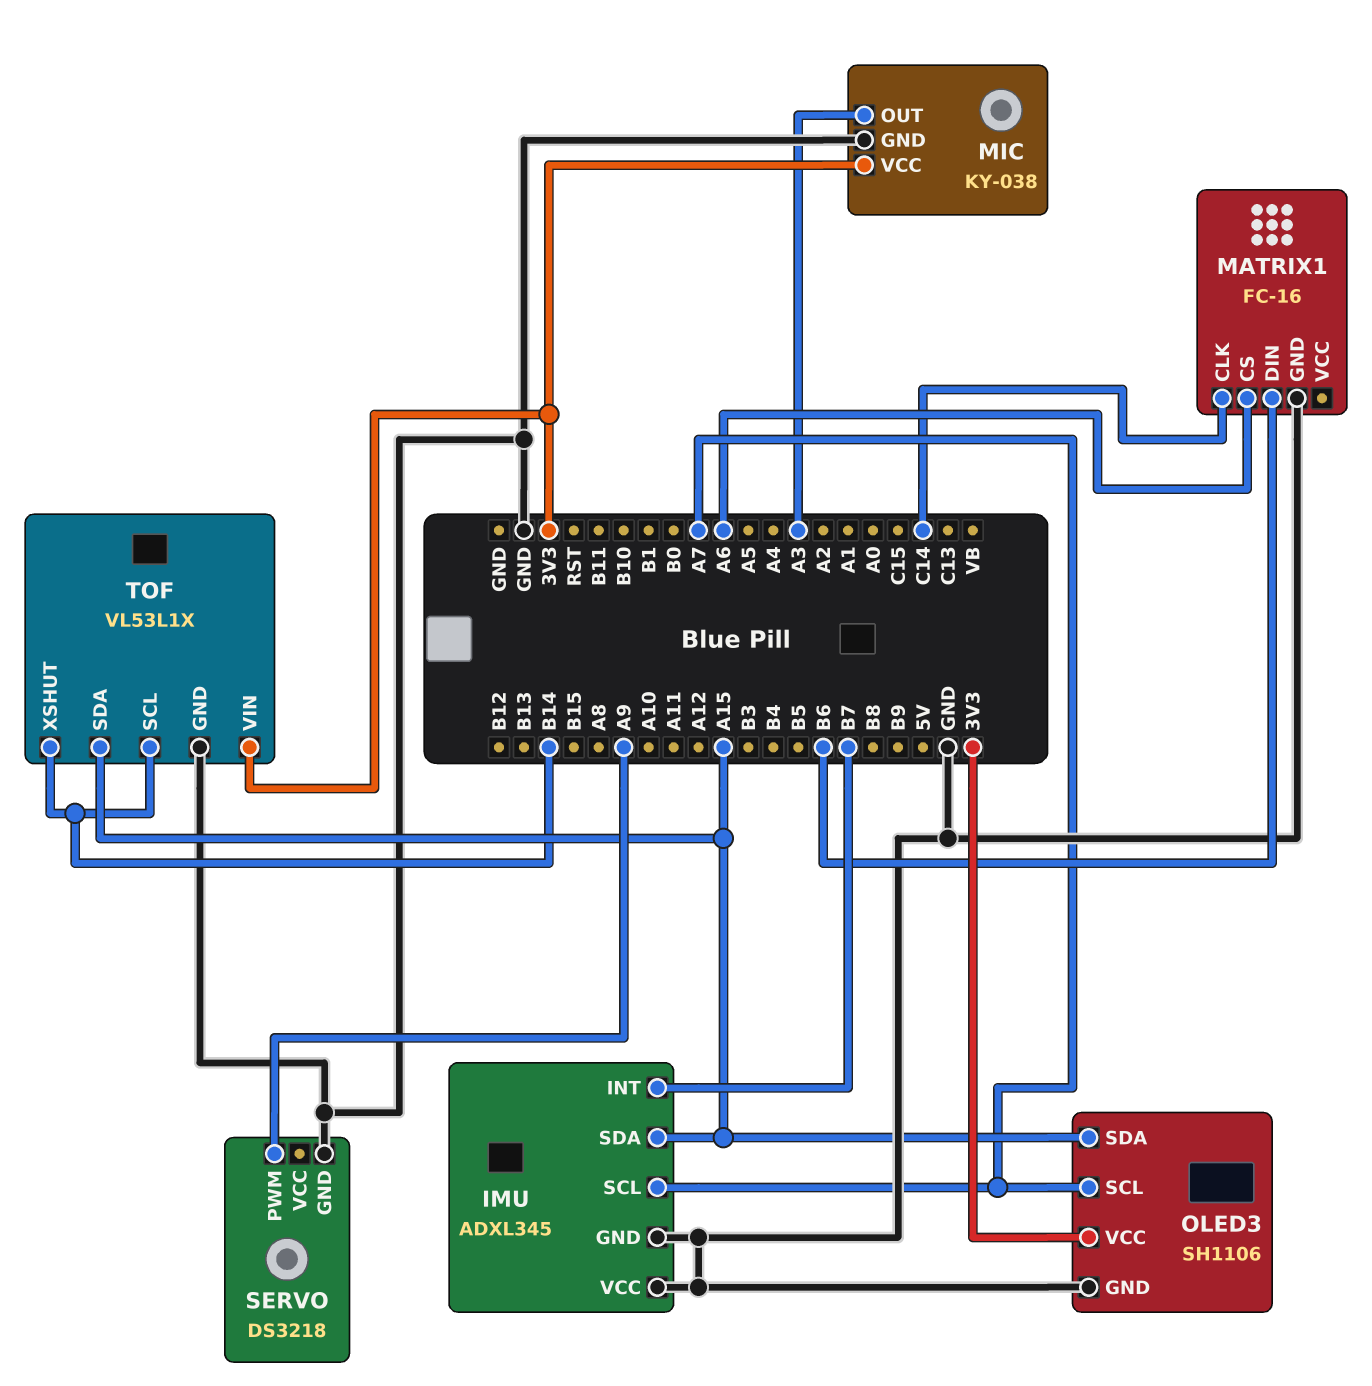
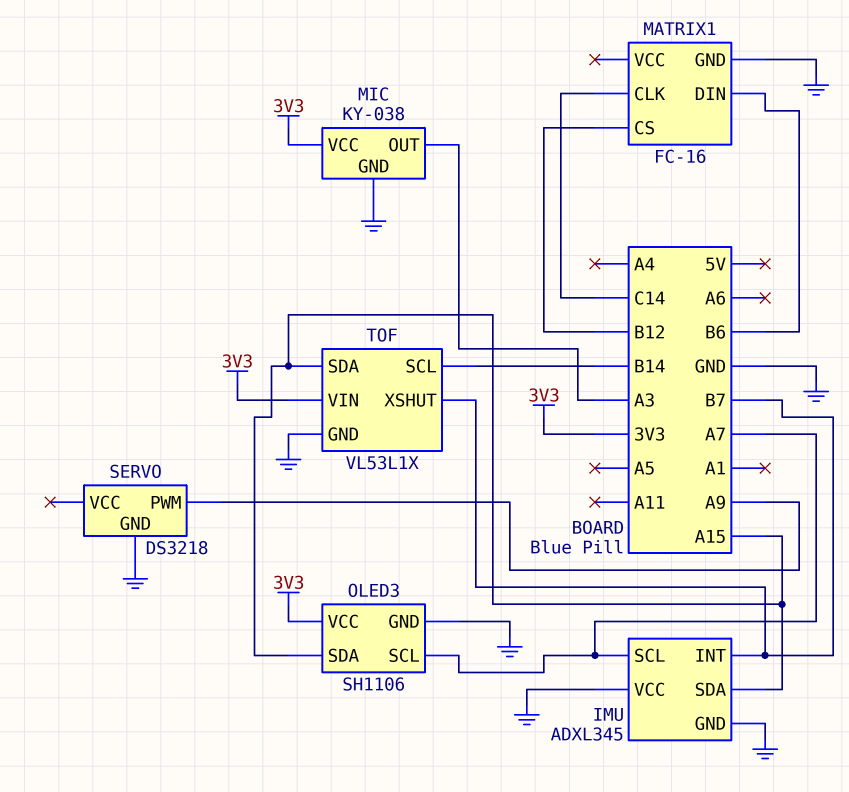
MATRIX1 pin CS: A6 -> B12
TOF pin XSHUT: B14 -> B7

